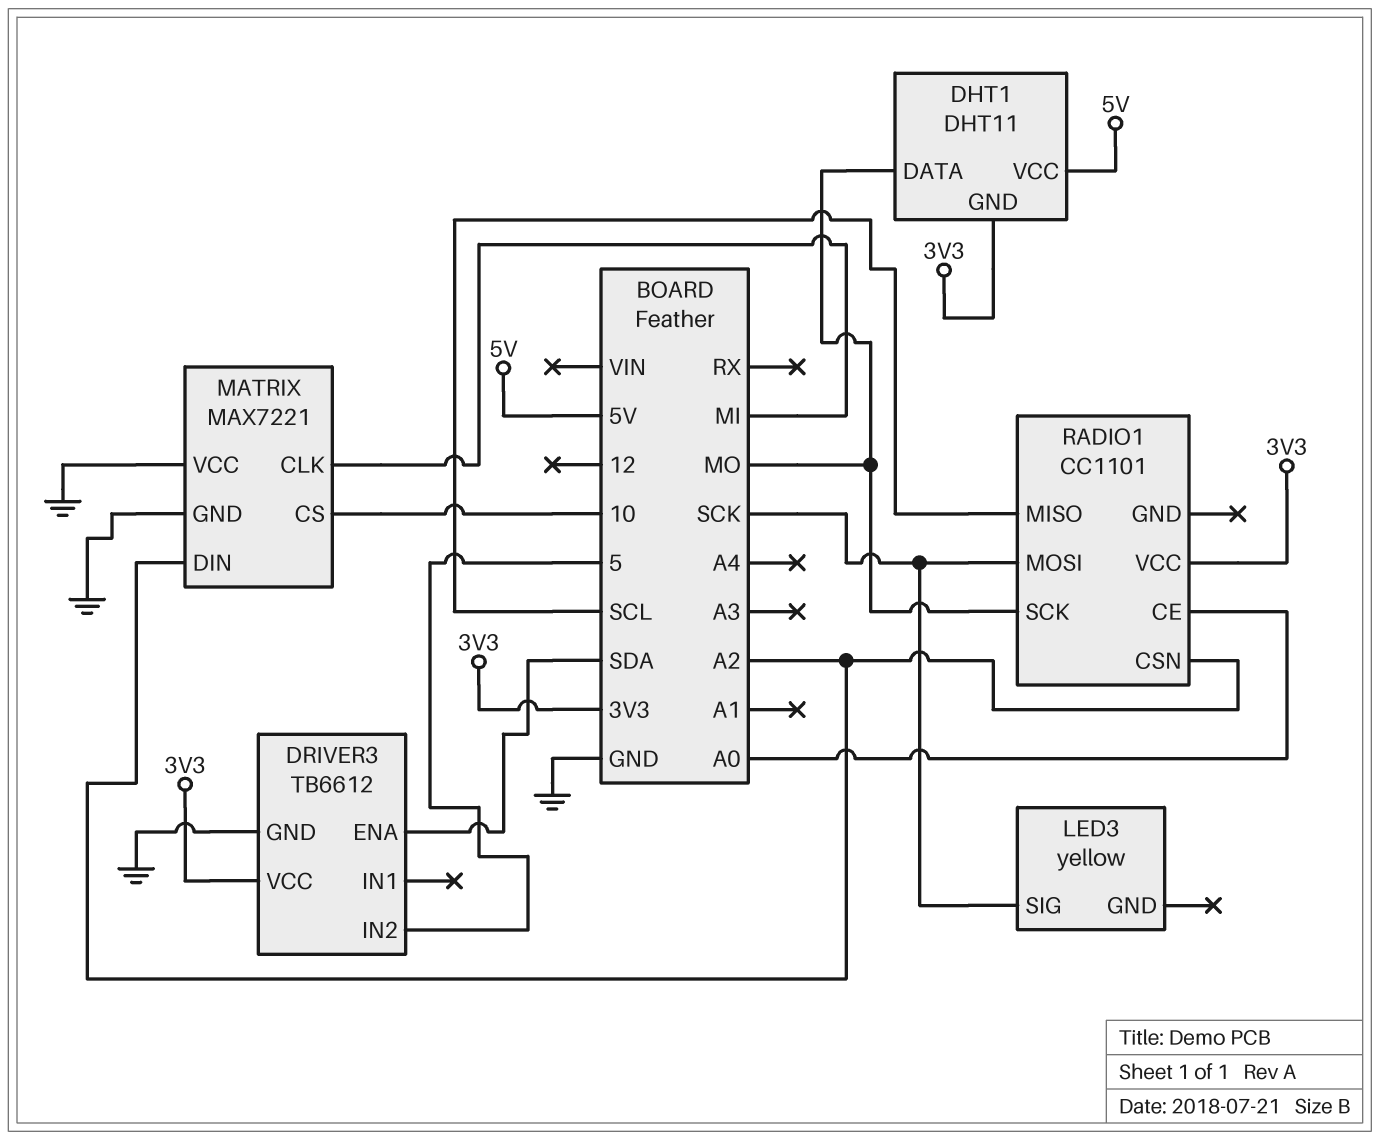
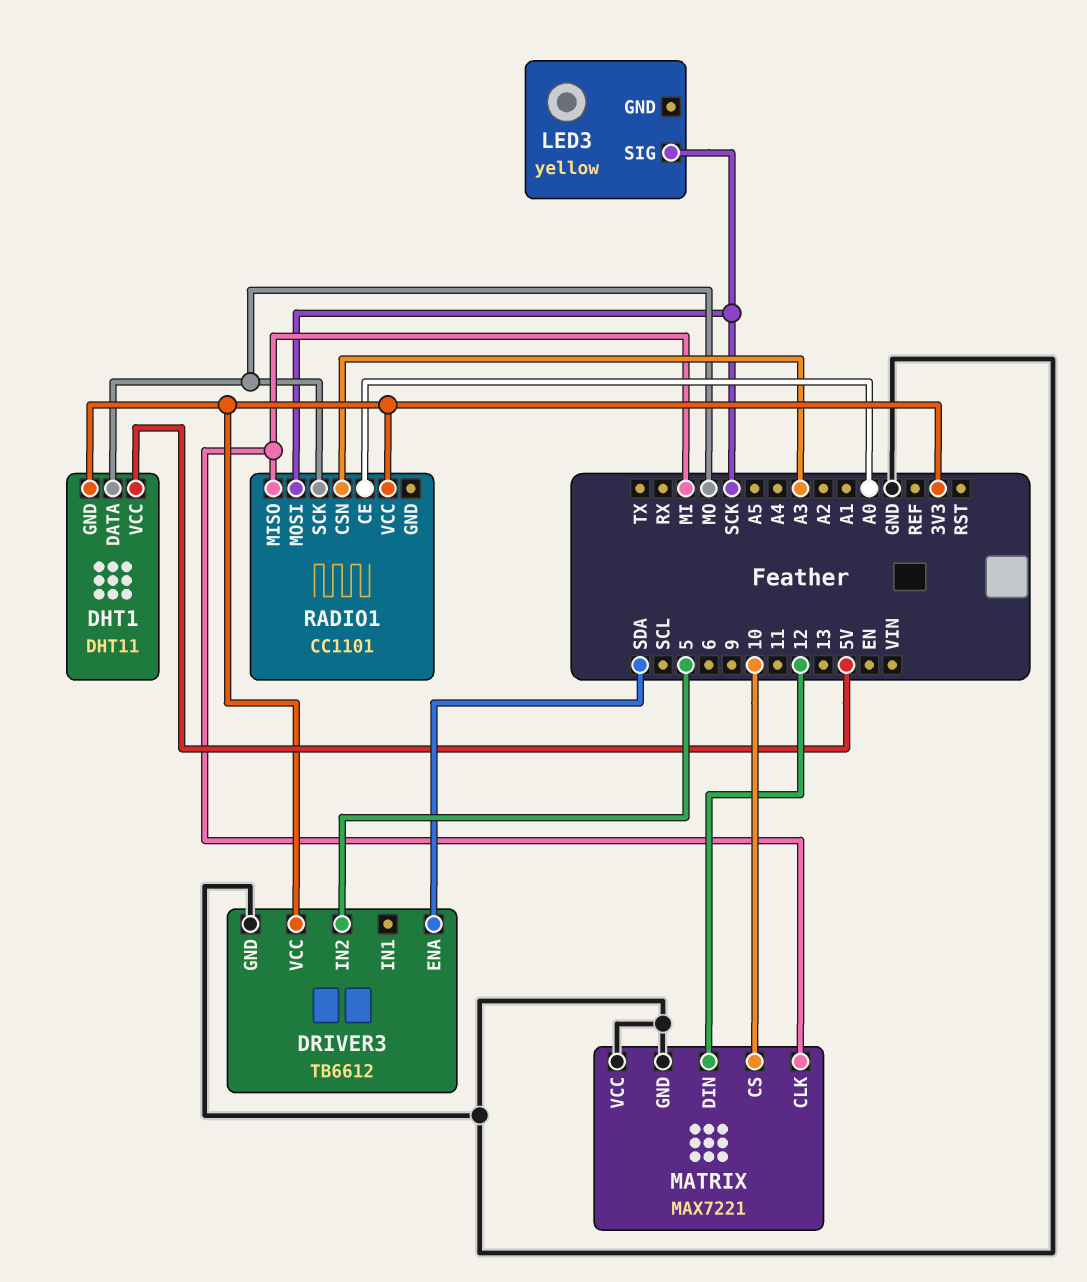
MATRIX pin DIN: A2 -> 12
RADIO1 pin CSN: A2 -> A3
RADIO1 pin MISO: SCL -> MI

